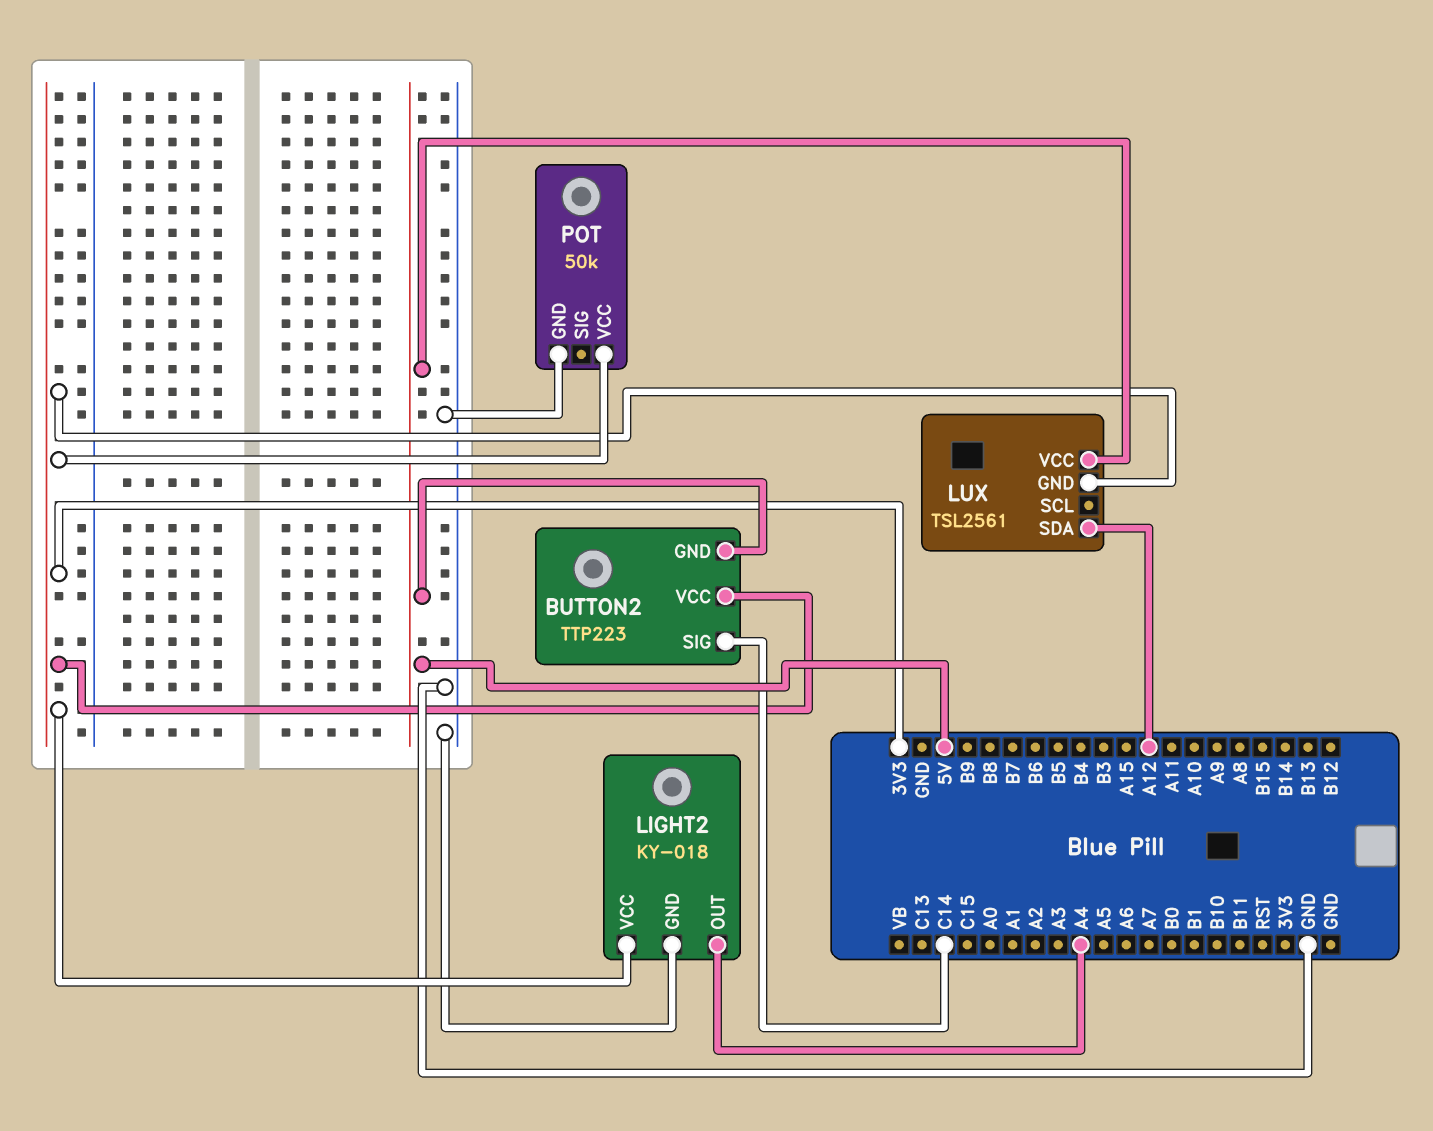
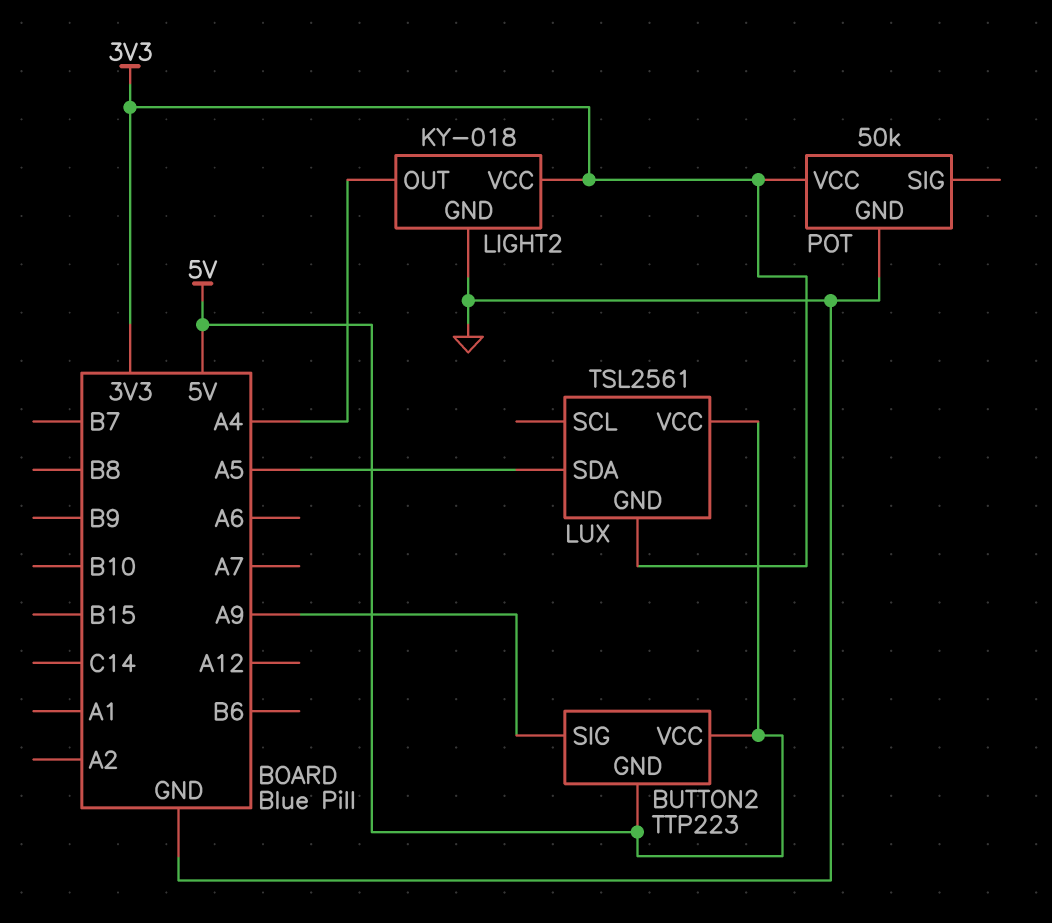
BUTTON2 pin SIG: C14 -> A9
BUTTON2 pin VCC: 3V3 -> 5V
LUX pin SDA: A12 -> A5

